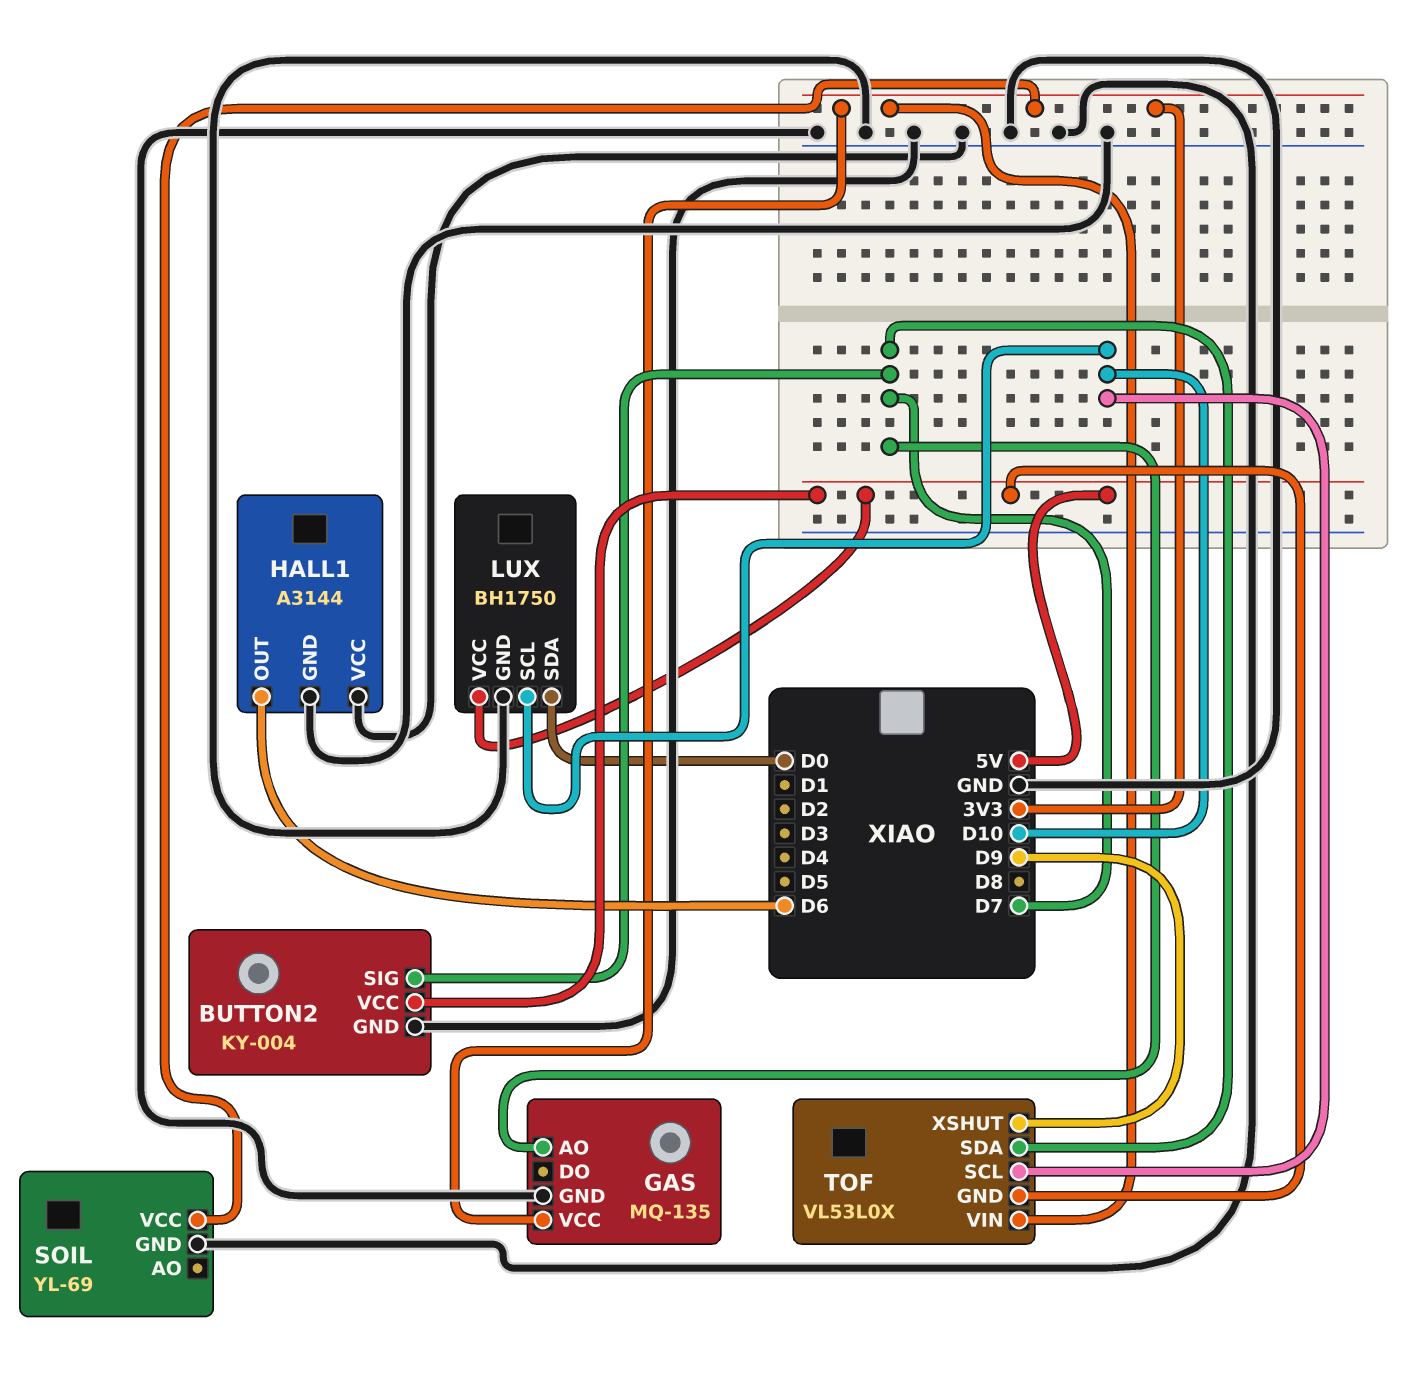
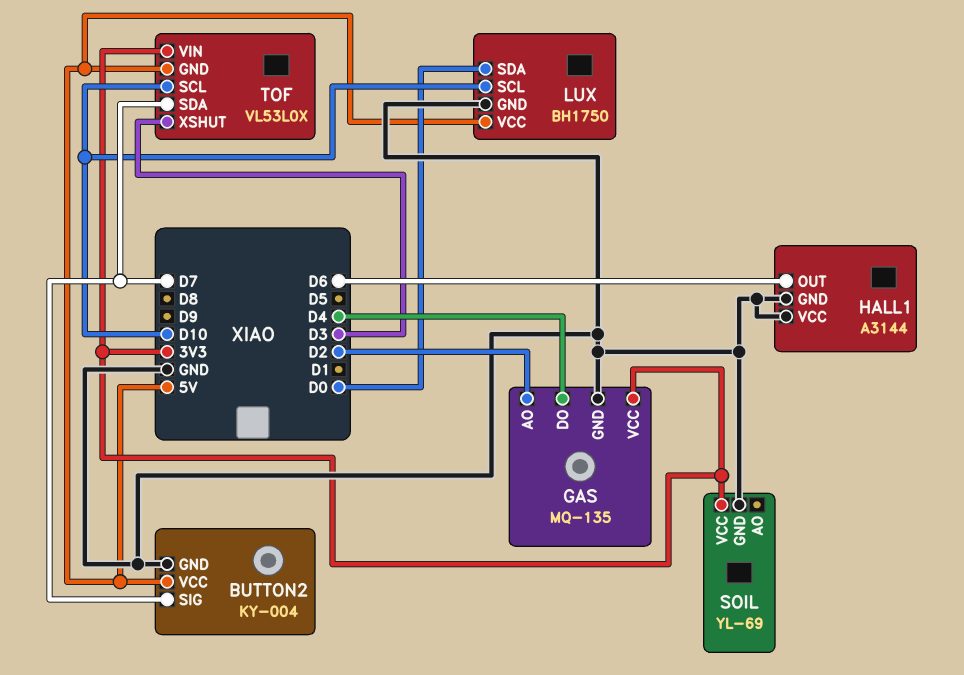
GAS pin AO: D7 -> D2
GAS pin DO: none -> D4
TOF pin XSHUT: D9 -> D3

